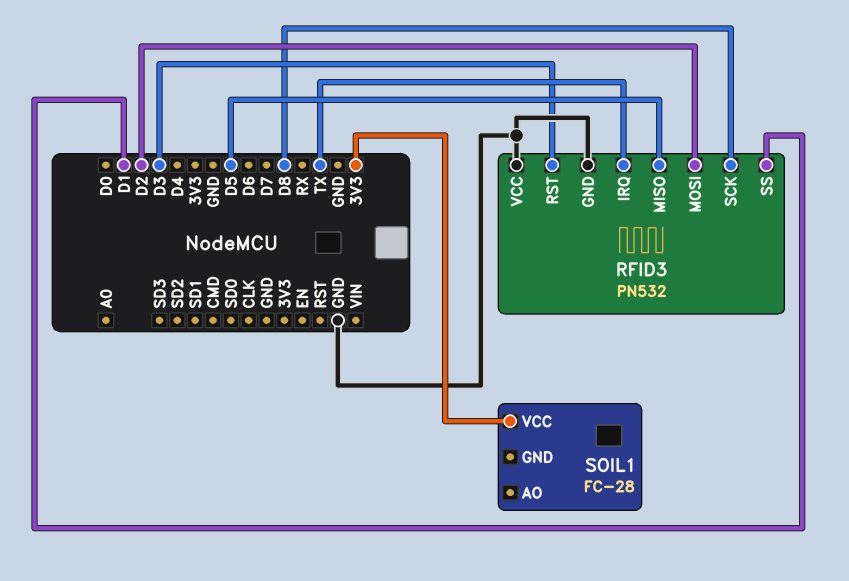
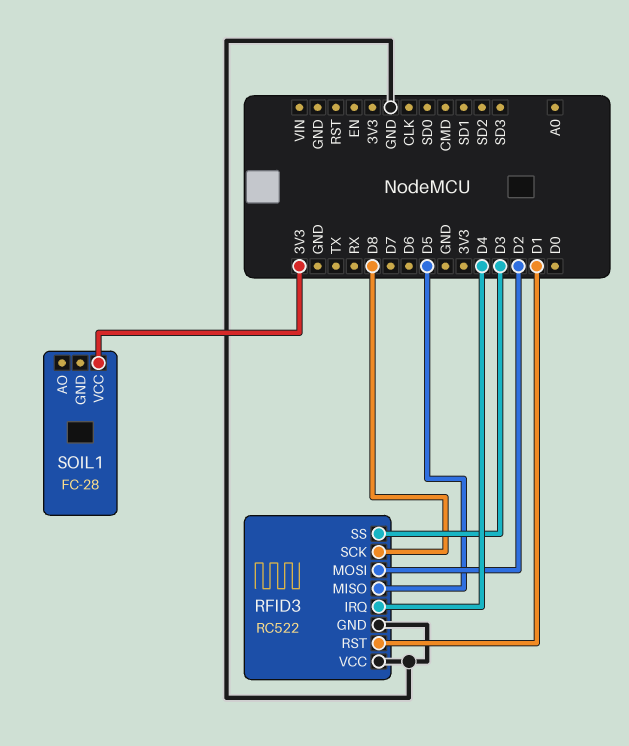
RFID3: PN532 -> RC522
RFID3 pin IRQ: TX -> D4
RFID3 pin RST: D3 -> D1
RFID3 pin SS: D1 -> D3

